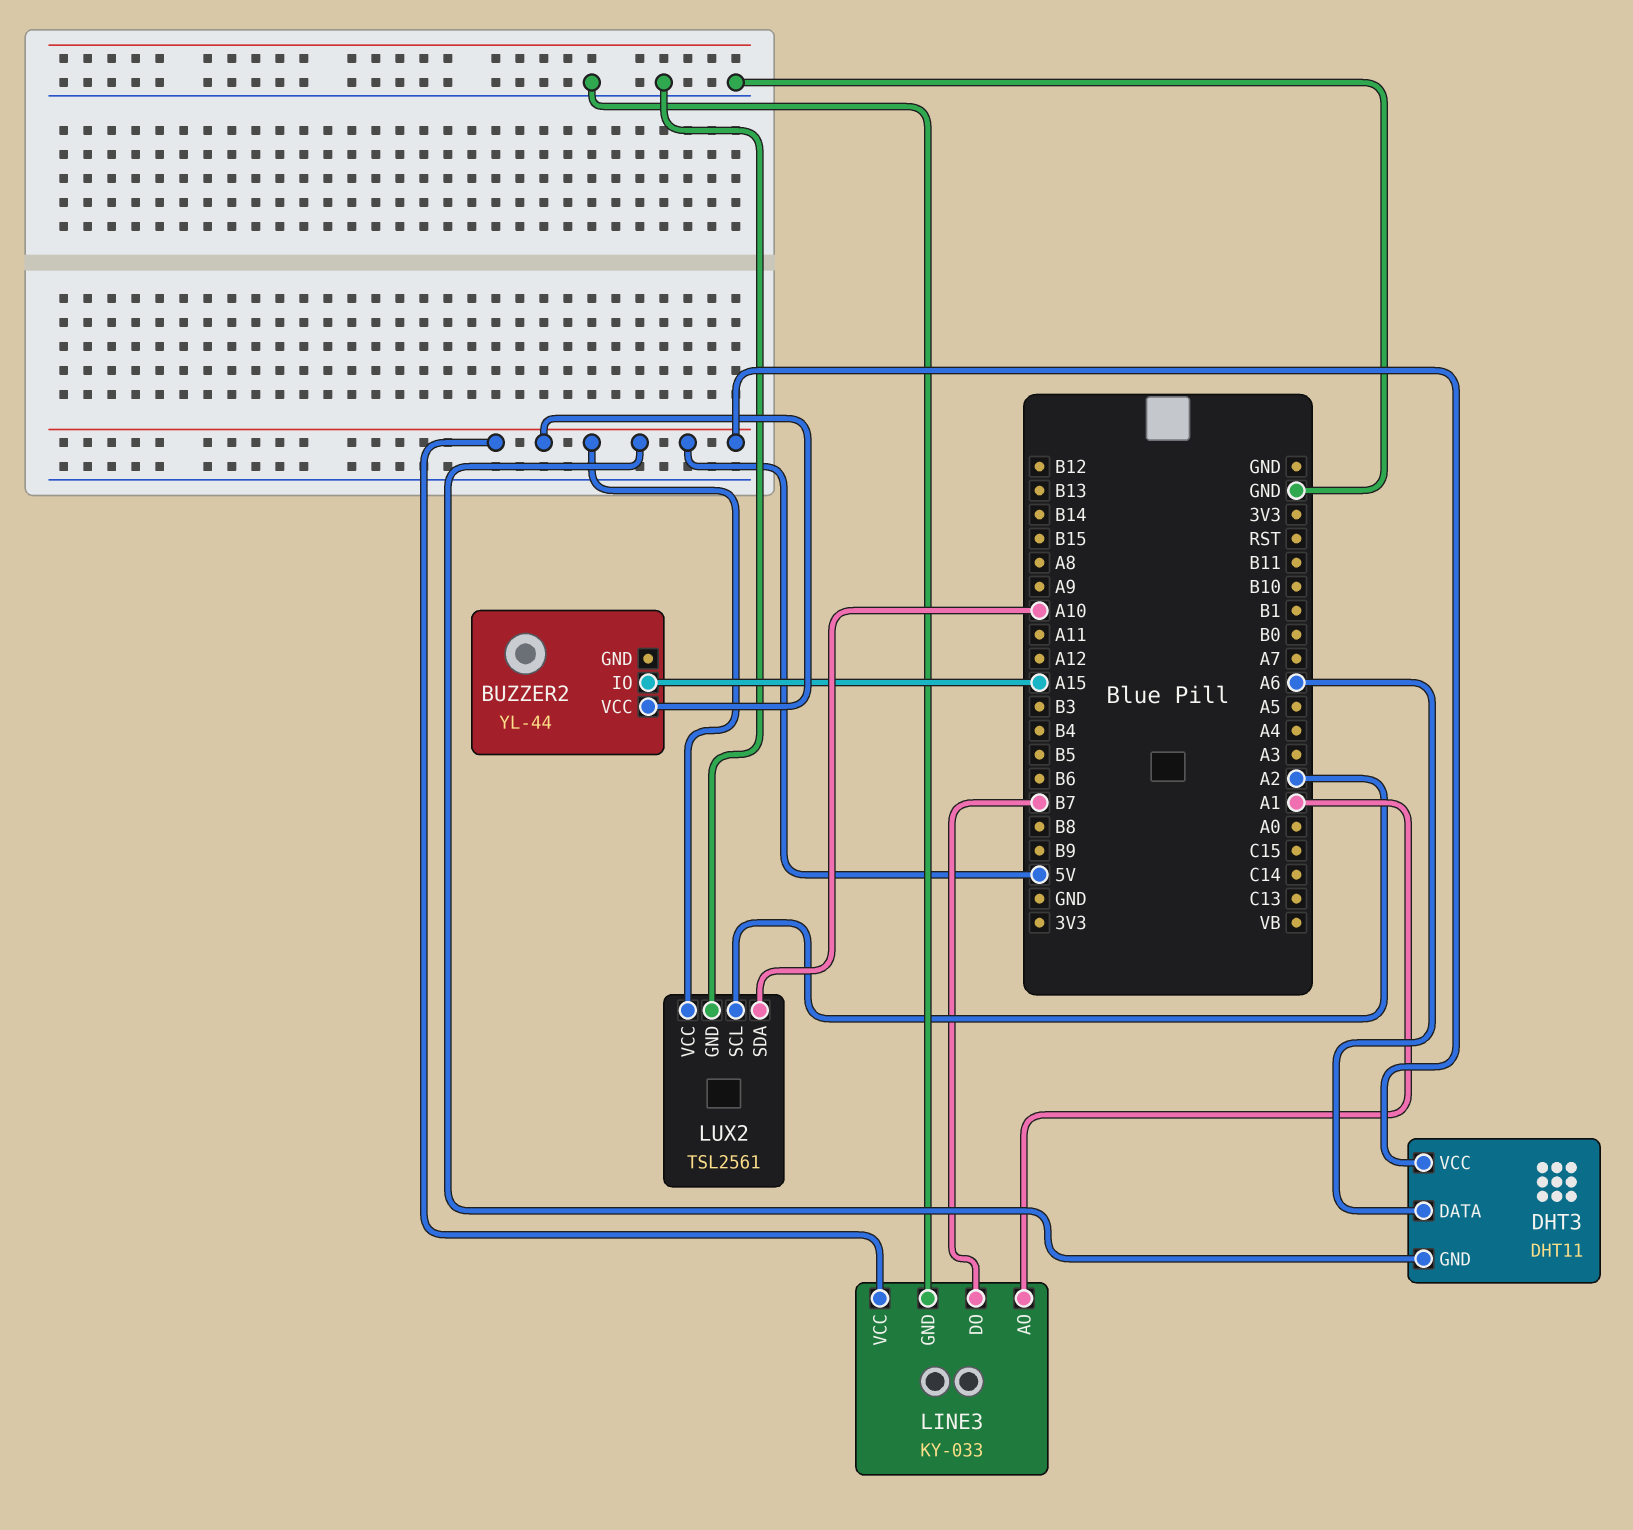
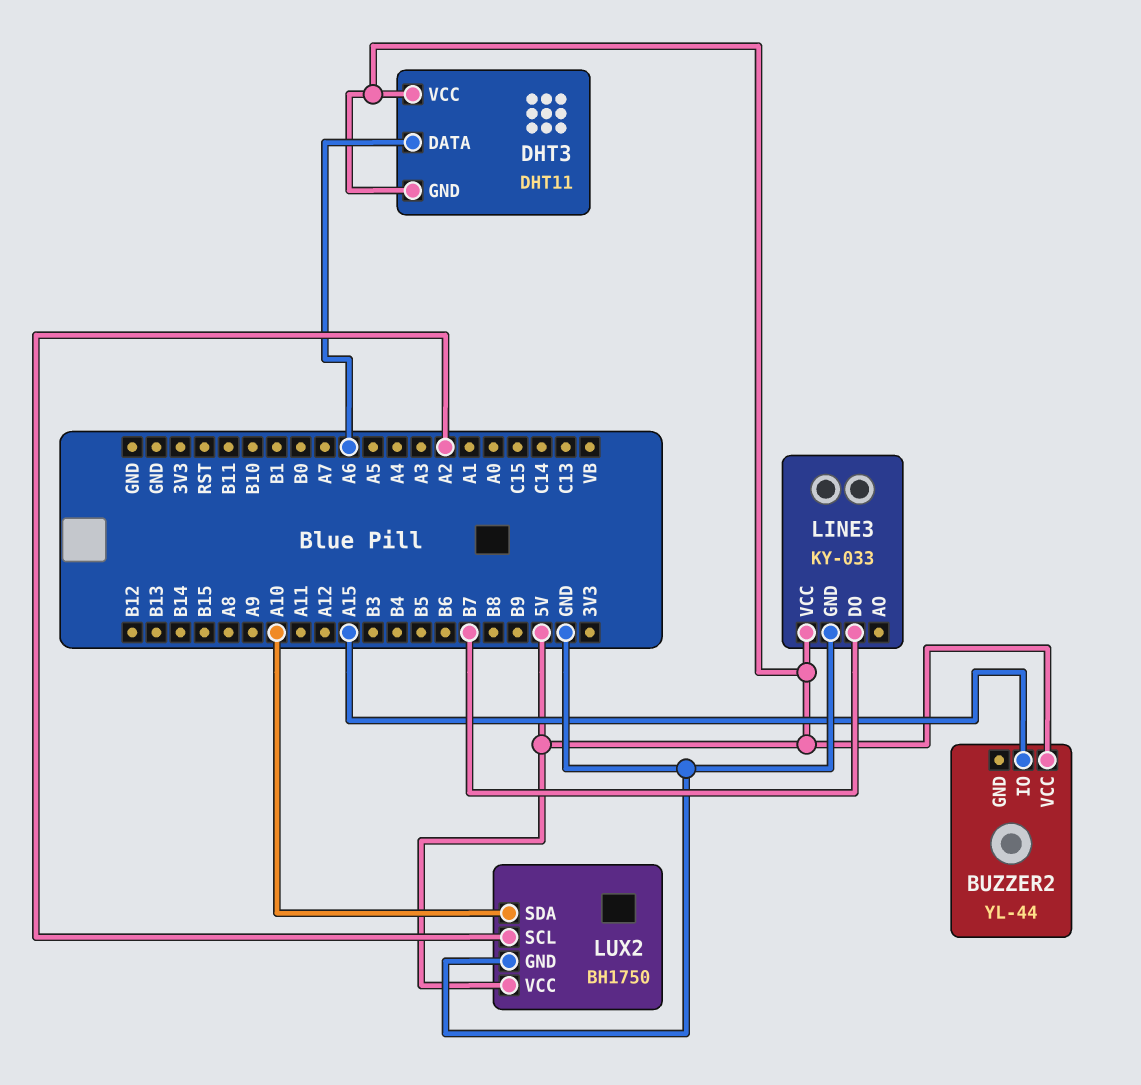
LINE3 pin AO: A1 -> none
LUX2: TSL2561 -> BH1750

